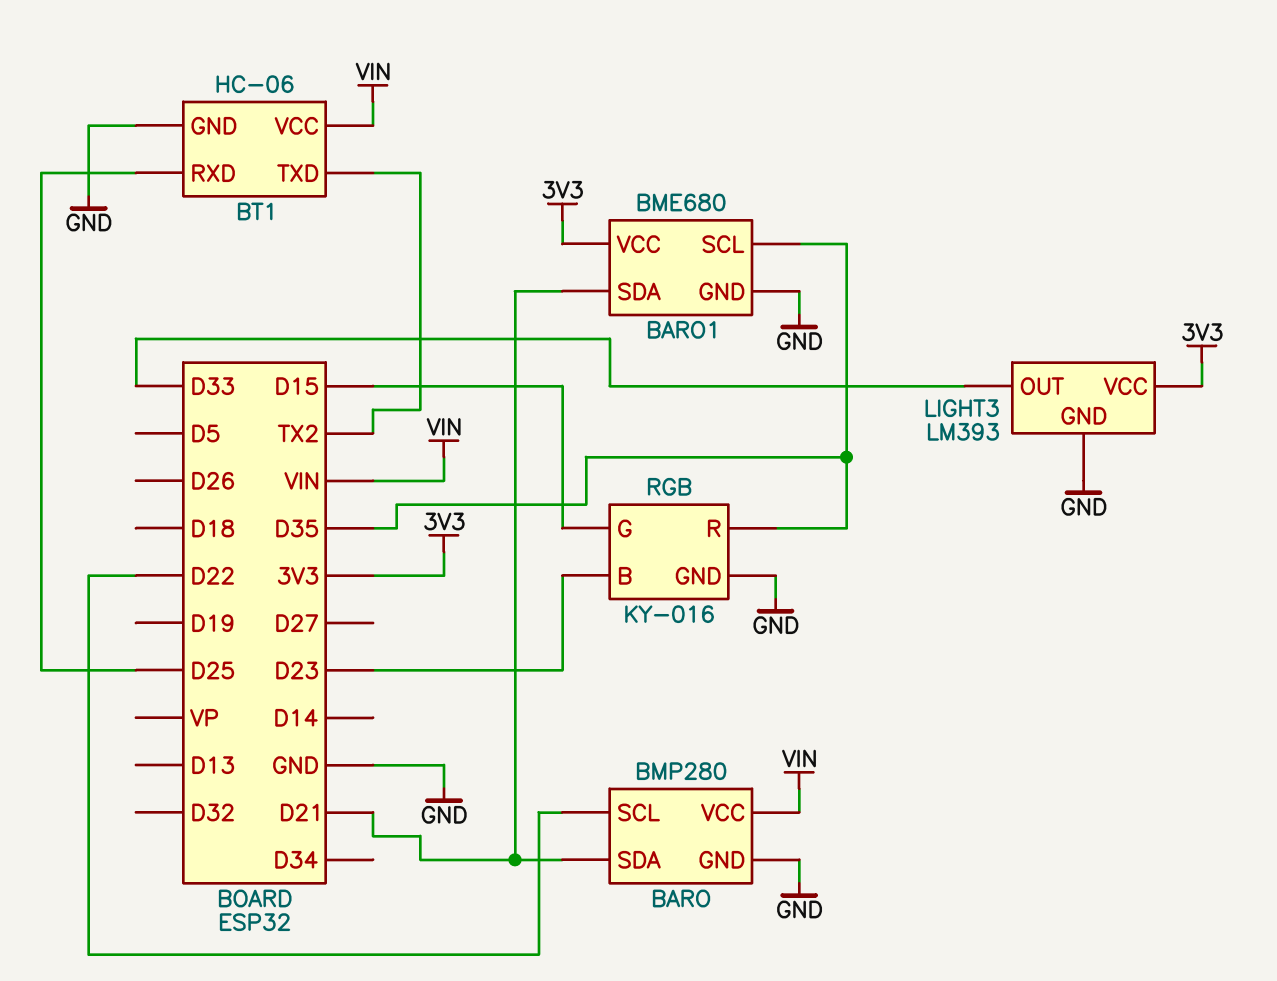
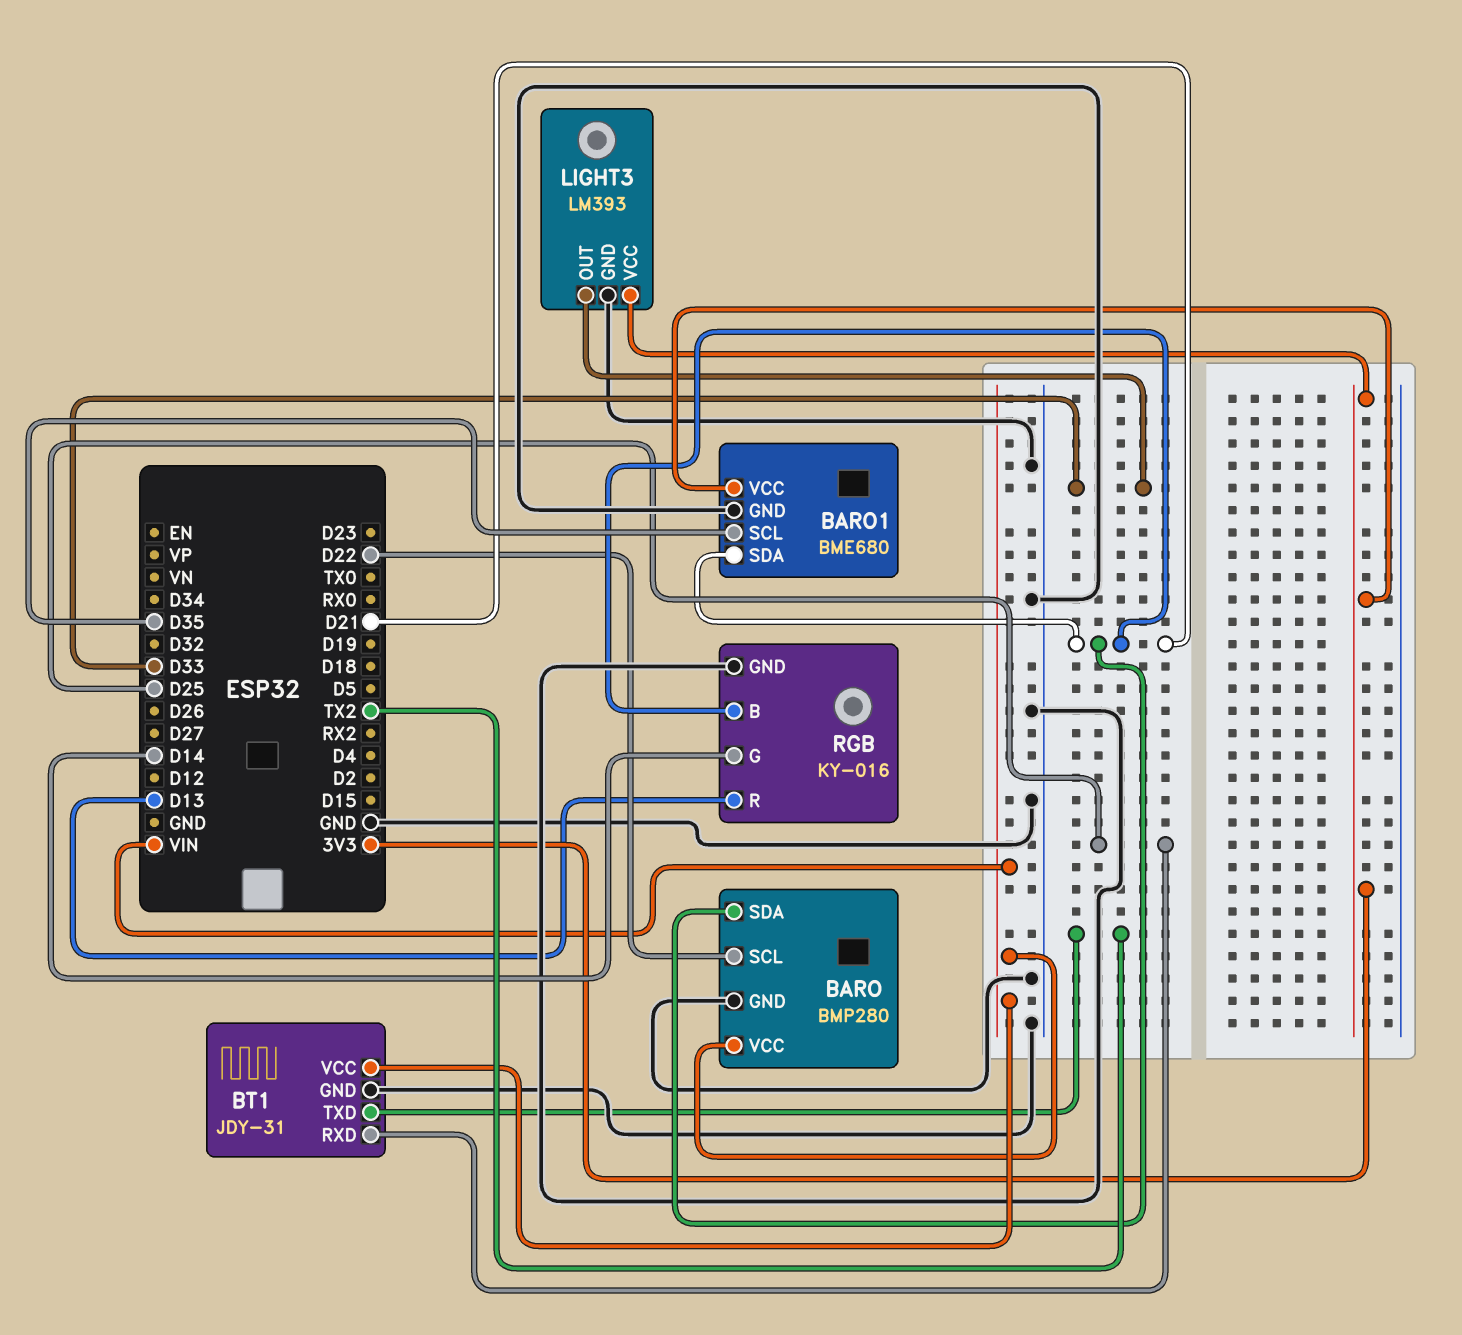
BT1: HC-06 -> JDY-31
RGB pin B: D23 -> D21
RGB pin G: D15 -> D14
RGB pin R: D35 -> D13

